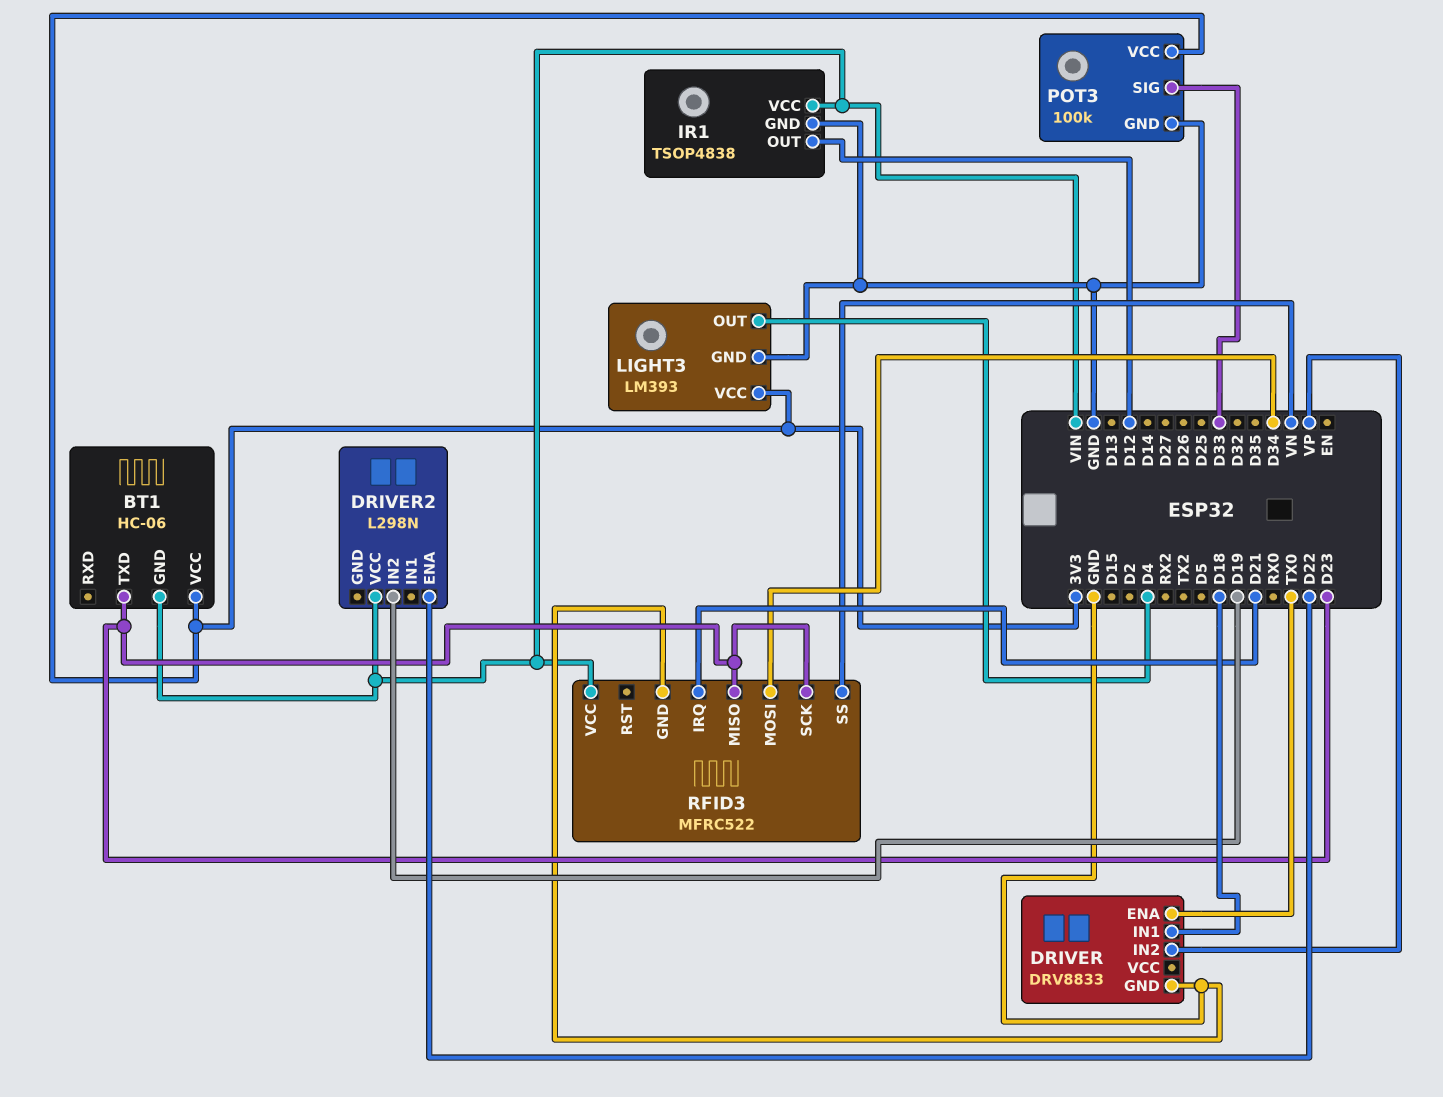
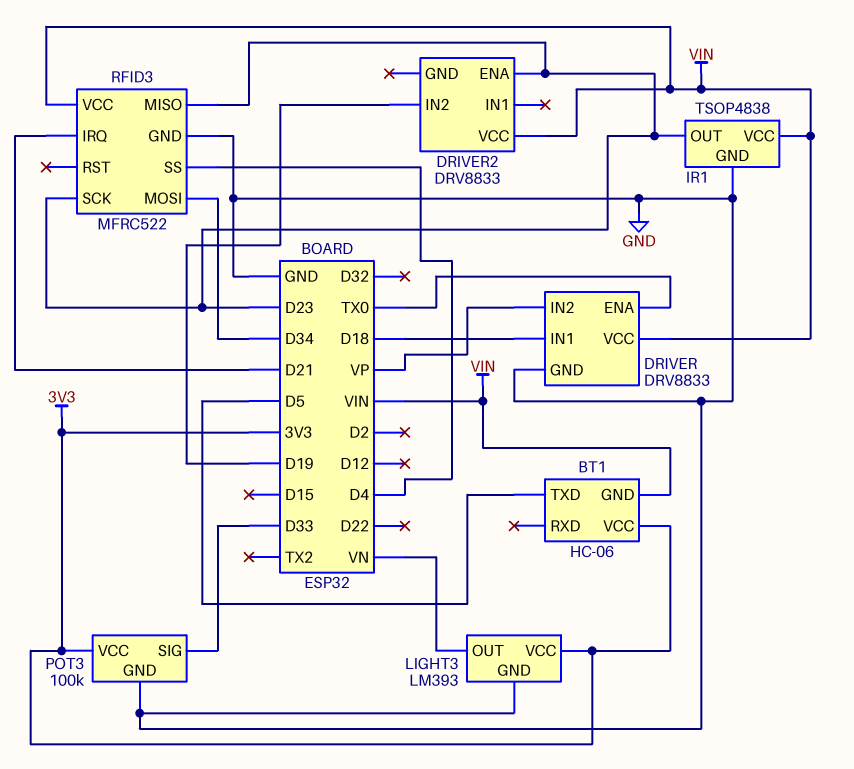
BT1 pin TXD: D23 -> D5
DRIVER pin VCC: none -> VIN
DRIVER2: L298N -> DRV8833
DRIVER2 pin ENA: D22 -> D23
IR1 pin OUT: D12 -> D23
LIGHT3 pin OUT: D4 -> VN
RFID3 pin SS: VN -> D4

